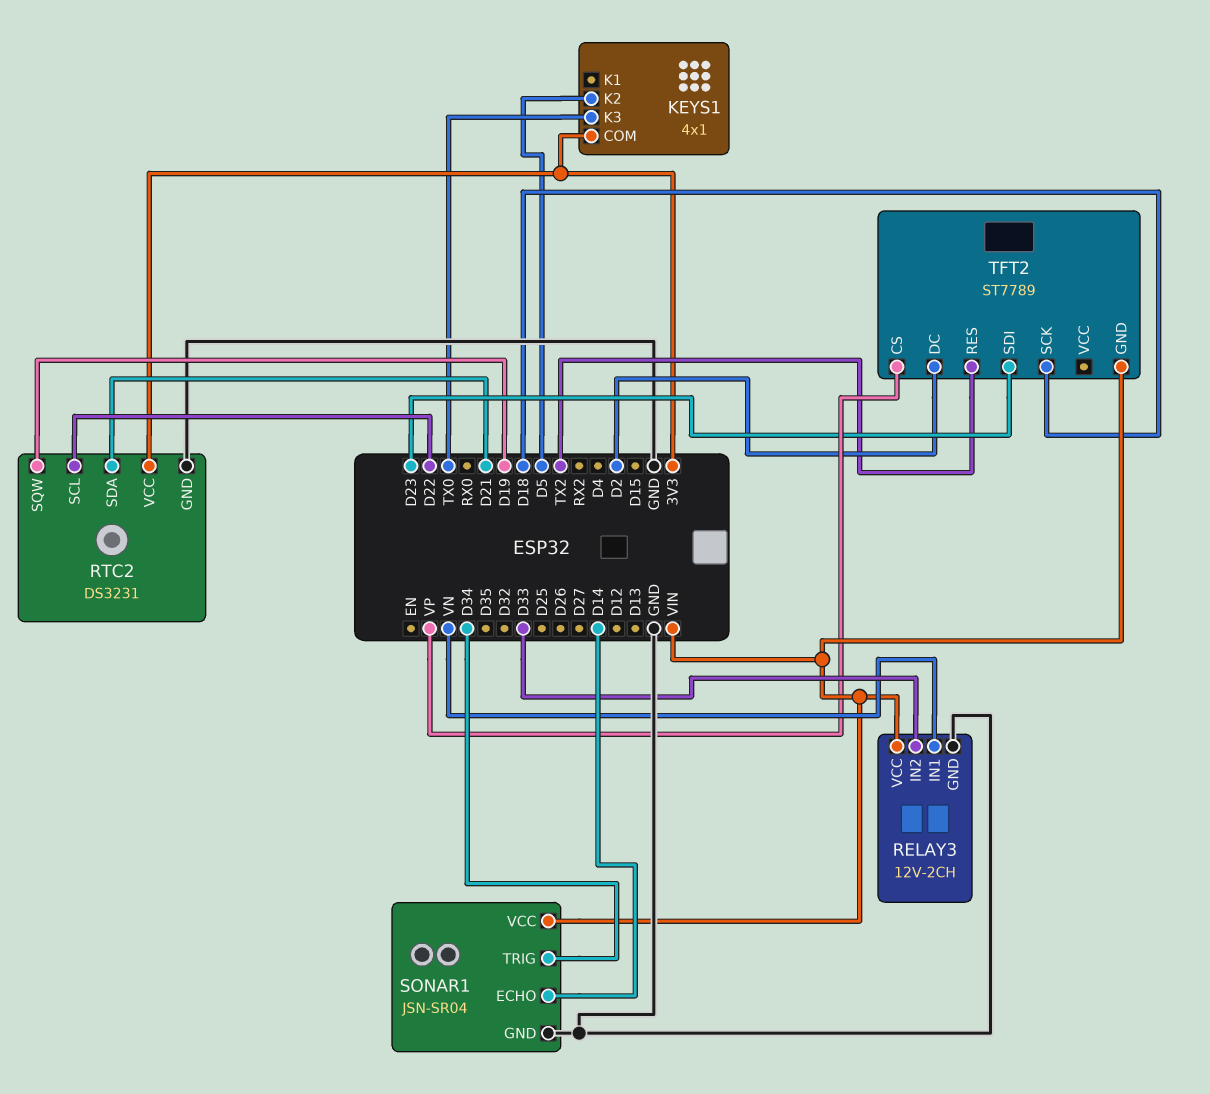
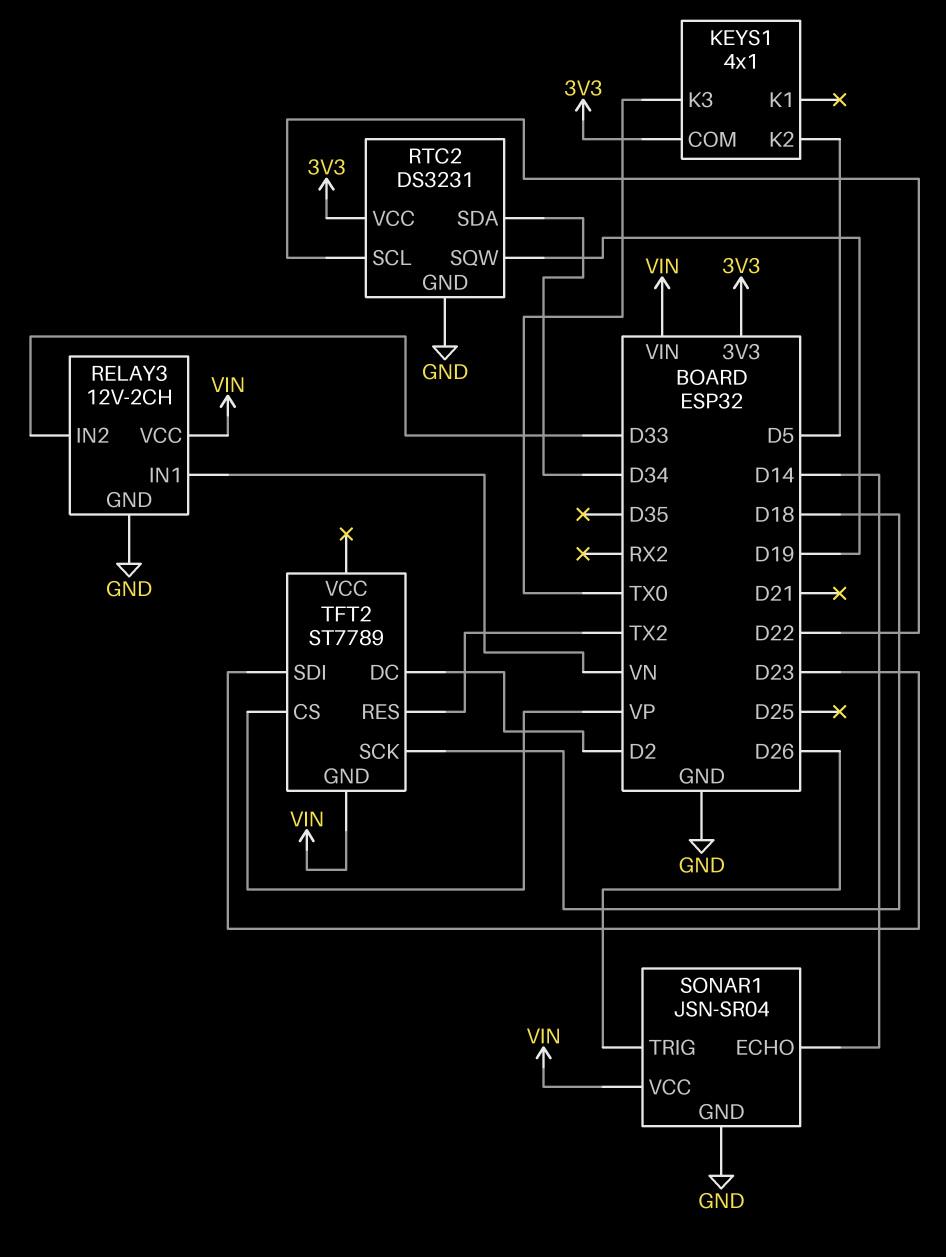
RTC2 pin SDA: D21 -> D34
SONAR1 pin TRIG: D34 -> D26

